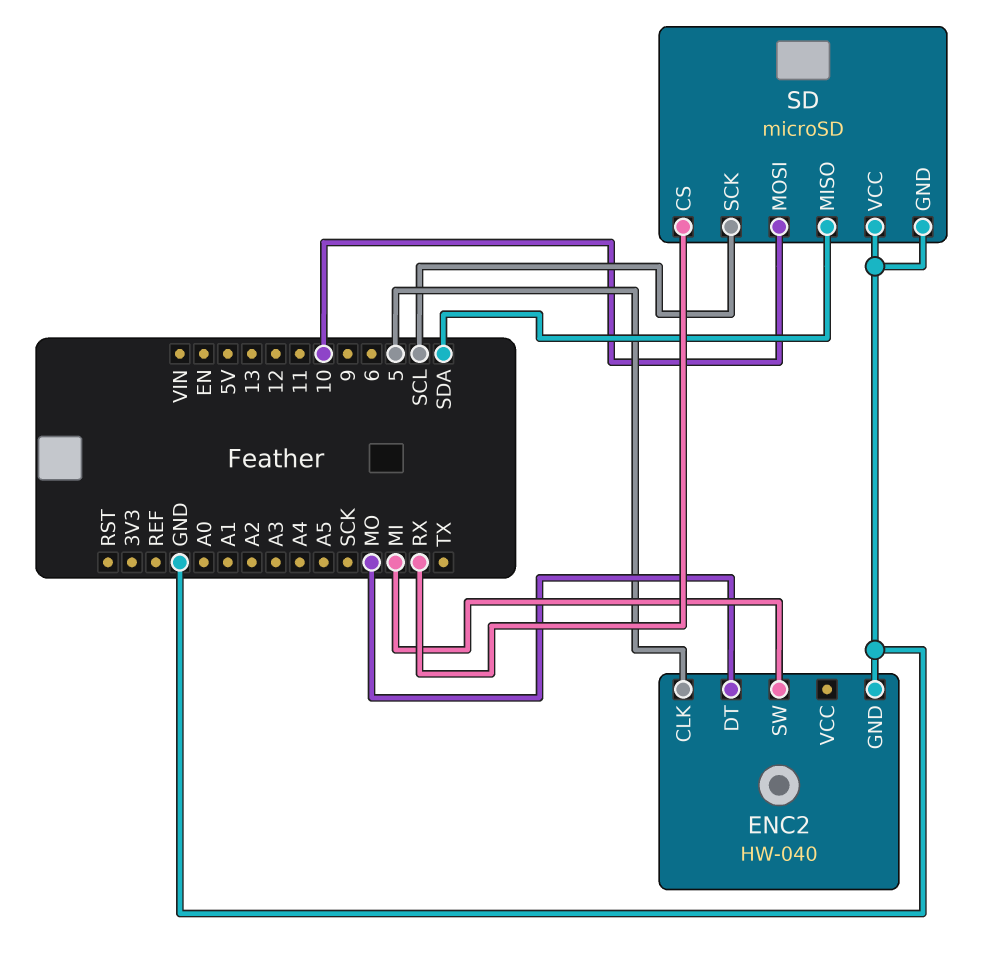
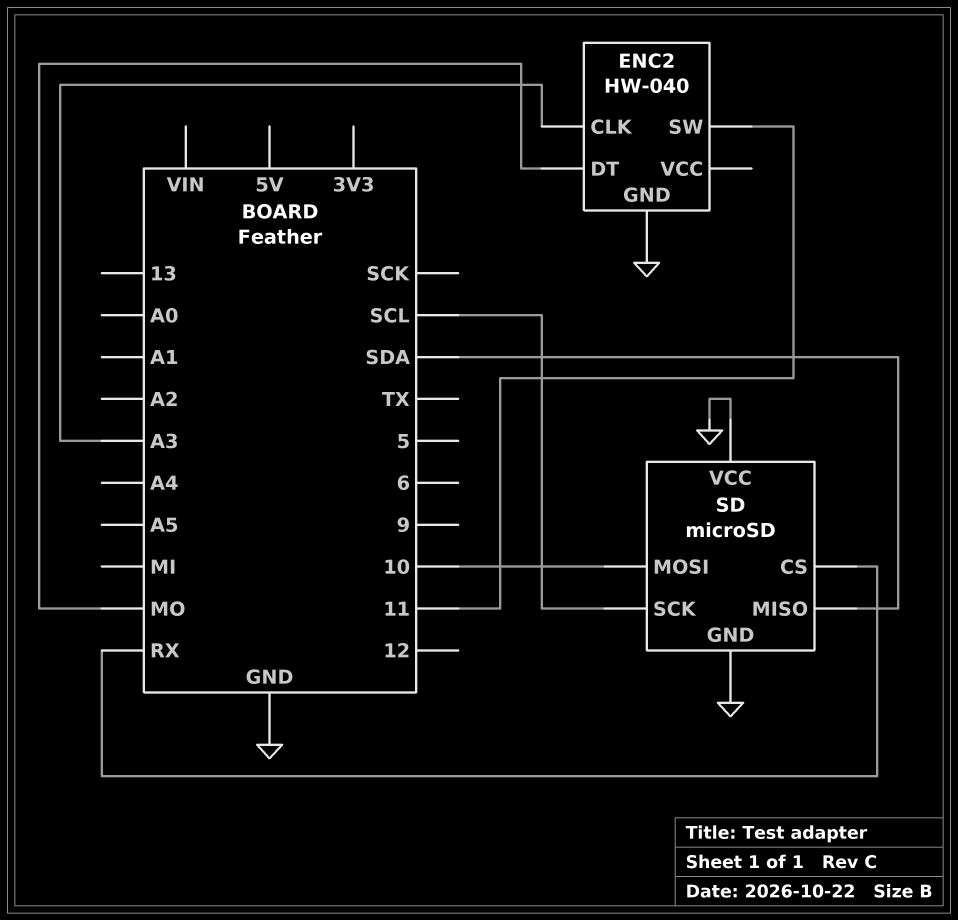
ENC2 pin CLK: 5 -> A3
ENC2 pin SW: MI -> 11

